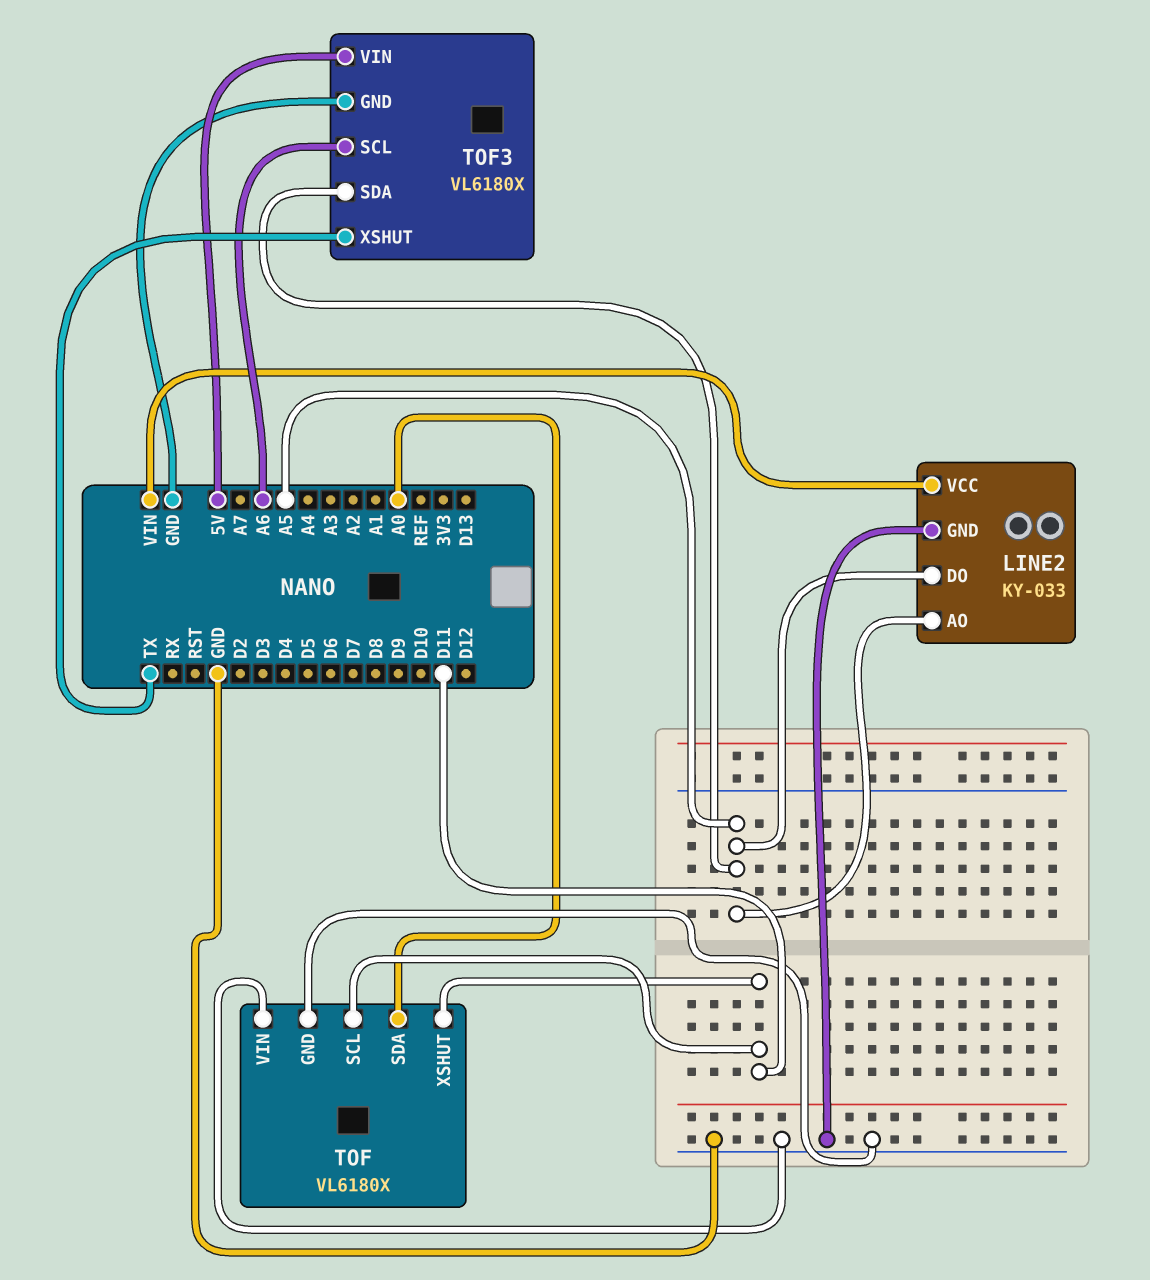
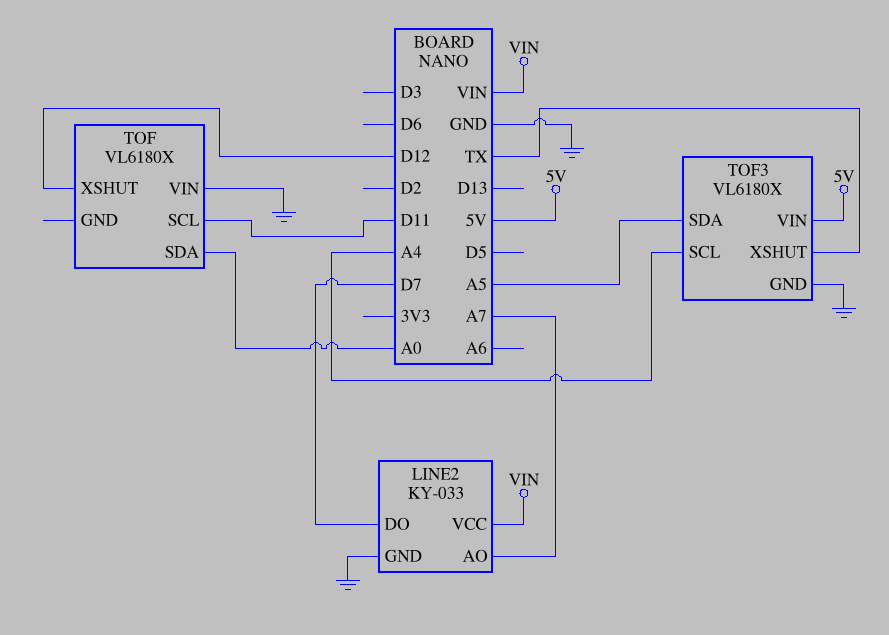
LINE2 pin AO: A5 -> A7
LINE2 pin DO: A5 -> D7
TOF pin GND: GND -> none
TOF pin XSHUT: D11 -> D12
TOF3 pin SCL: A6 -> A4

